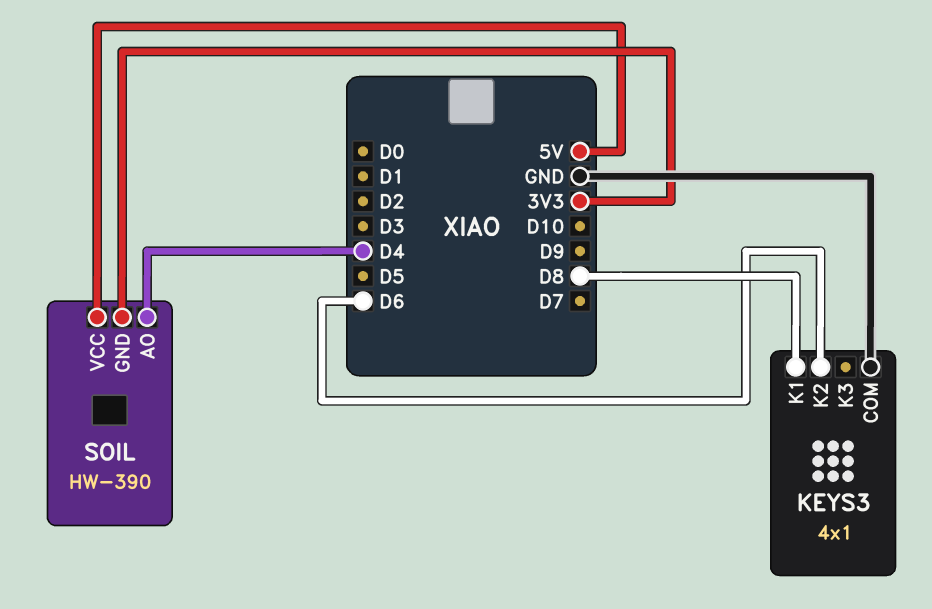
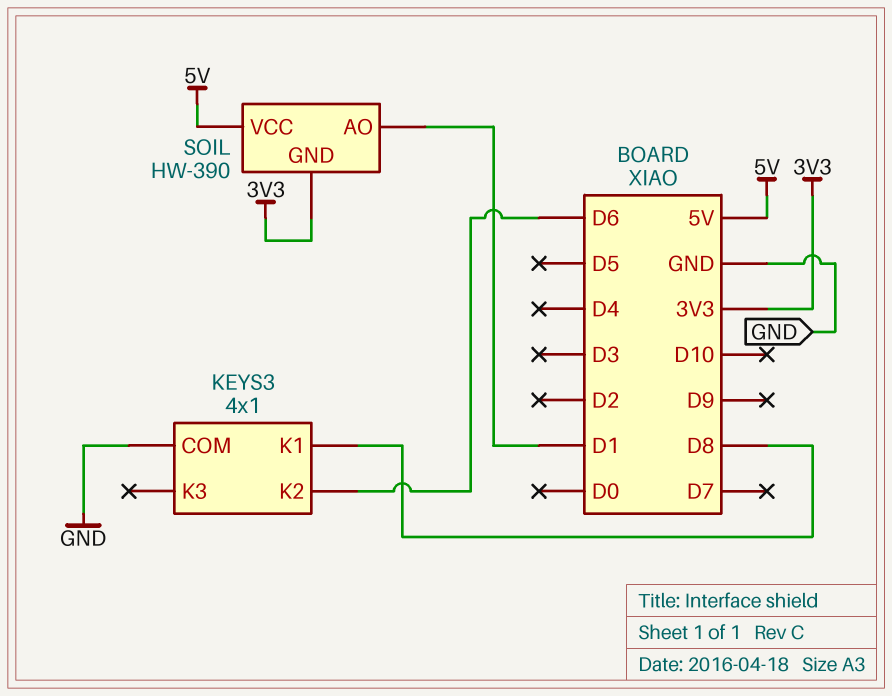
SOIL pin AO: D4 -> D1

